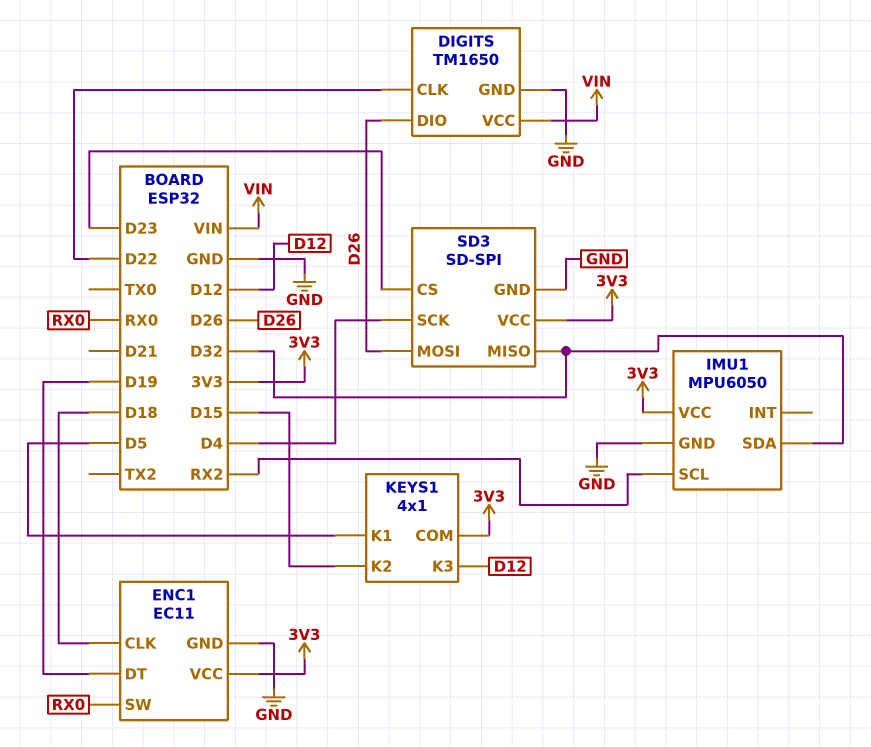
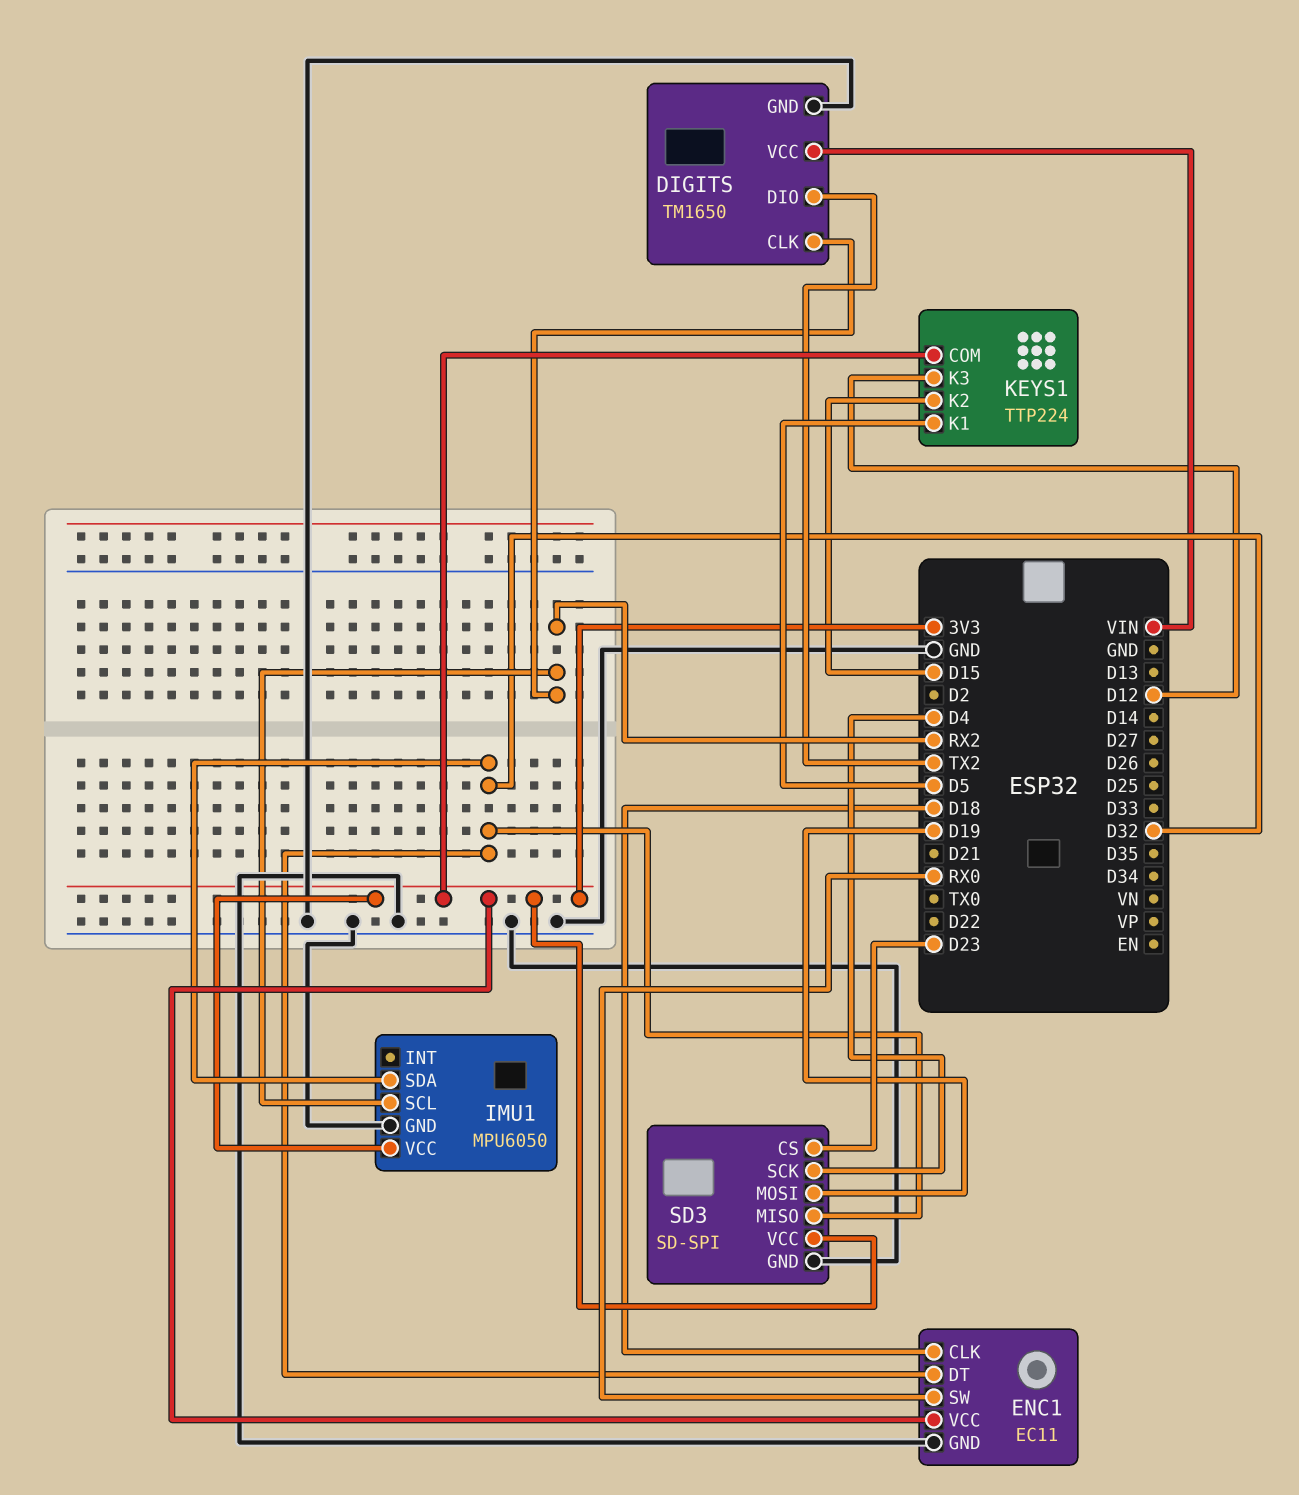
DIGITS pin CLK: D22 -> RX2
DIGITS pin DIO: D26 -> TX2
ENC1 pin DT: D19 -> D32
KEYS1: 4x1 -> TTP224
SD3 pin MOSI: D26 -> D19

